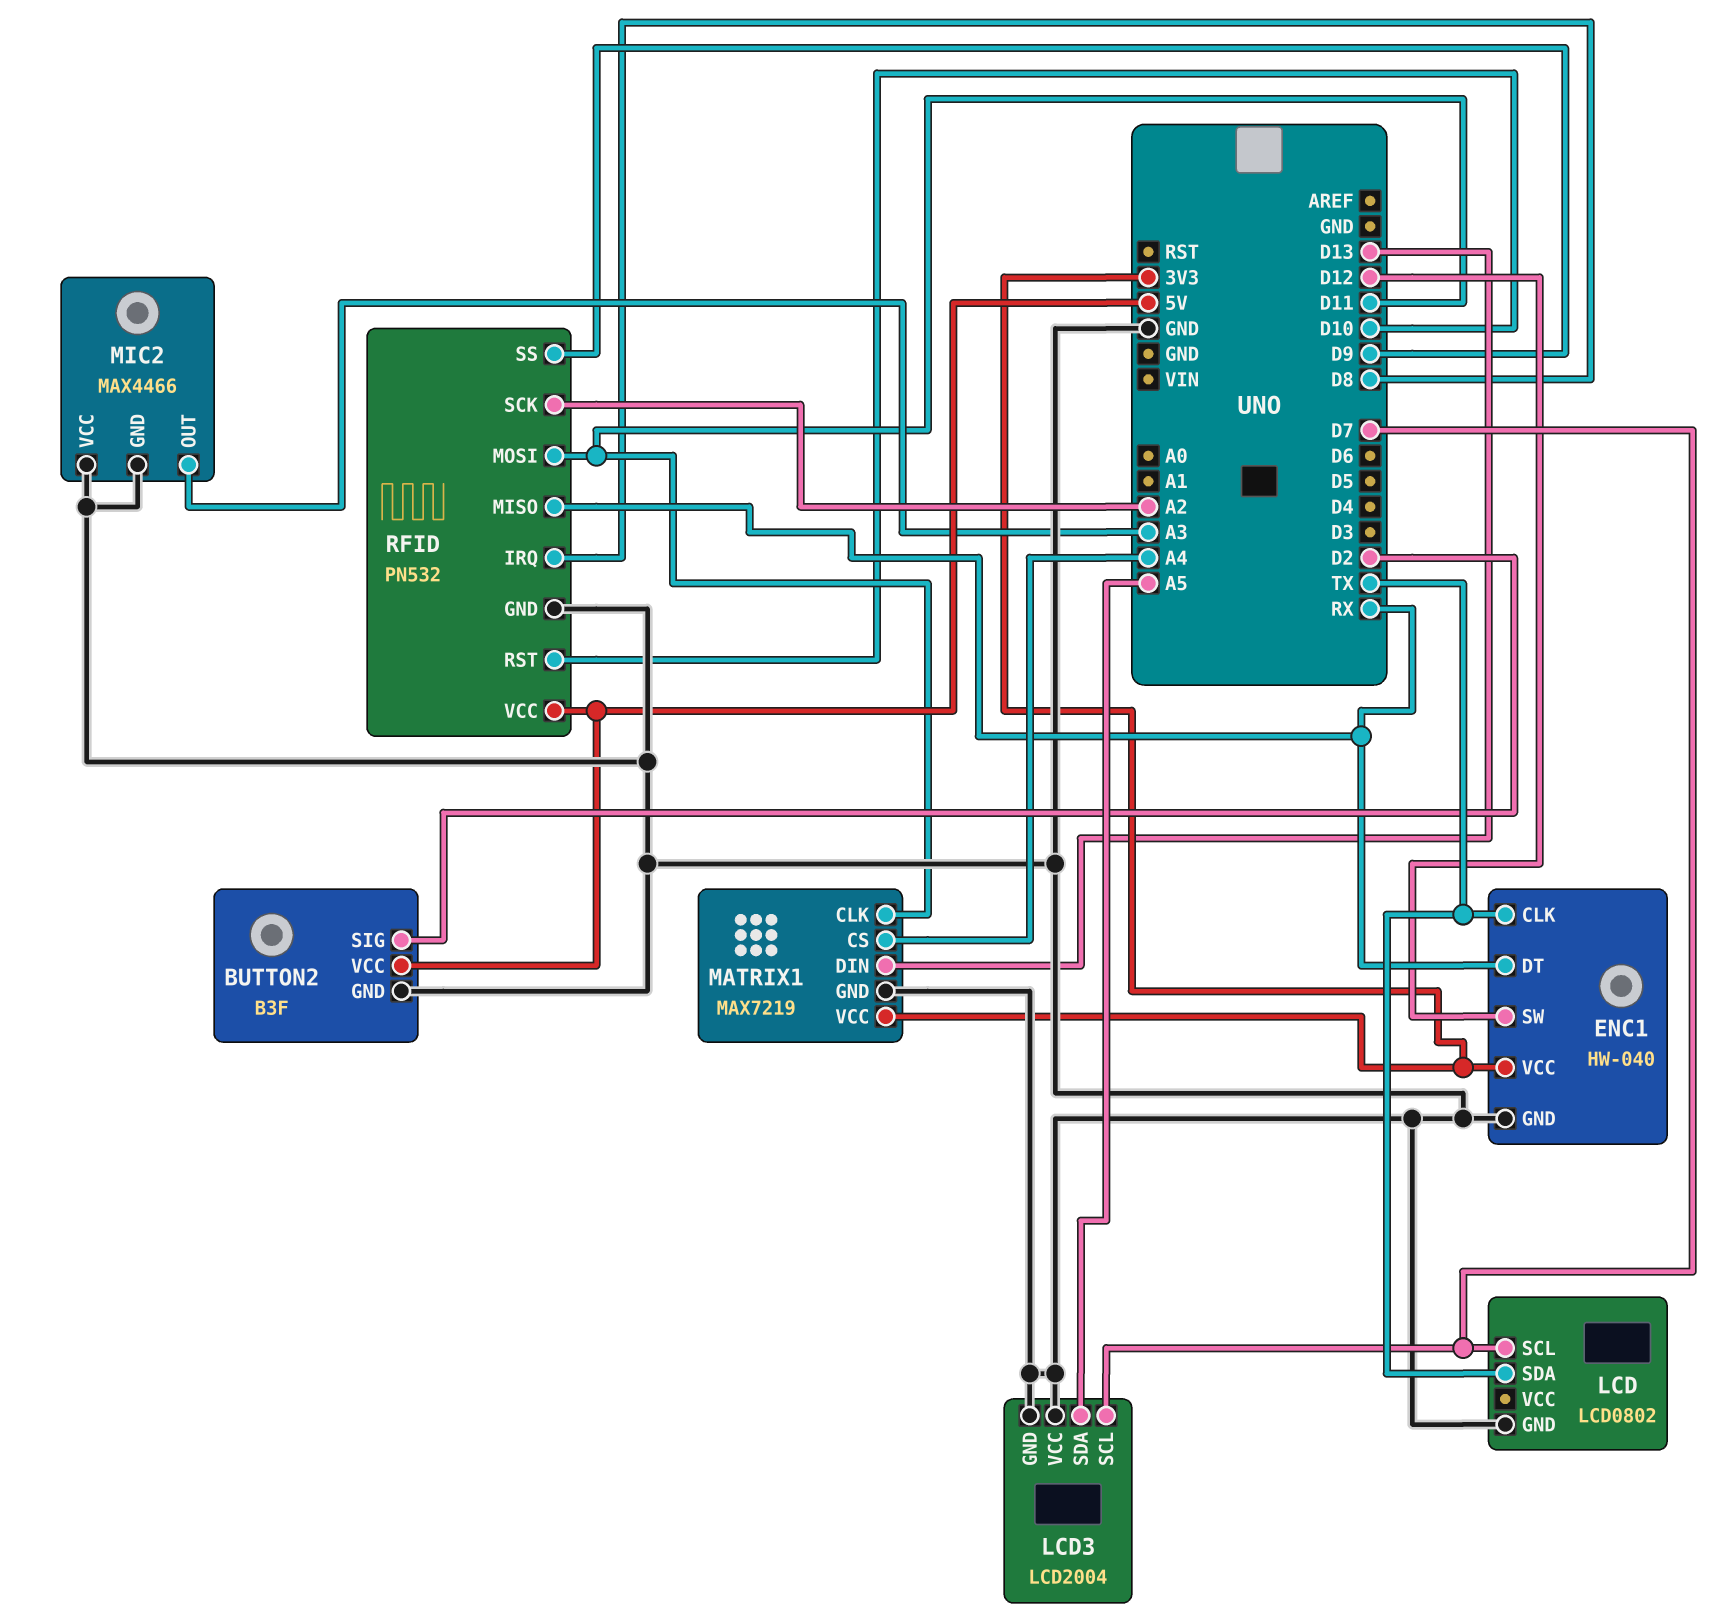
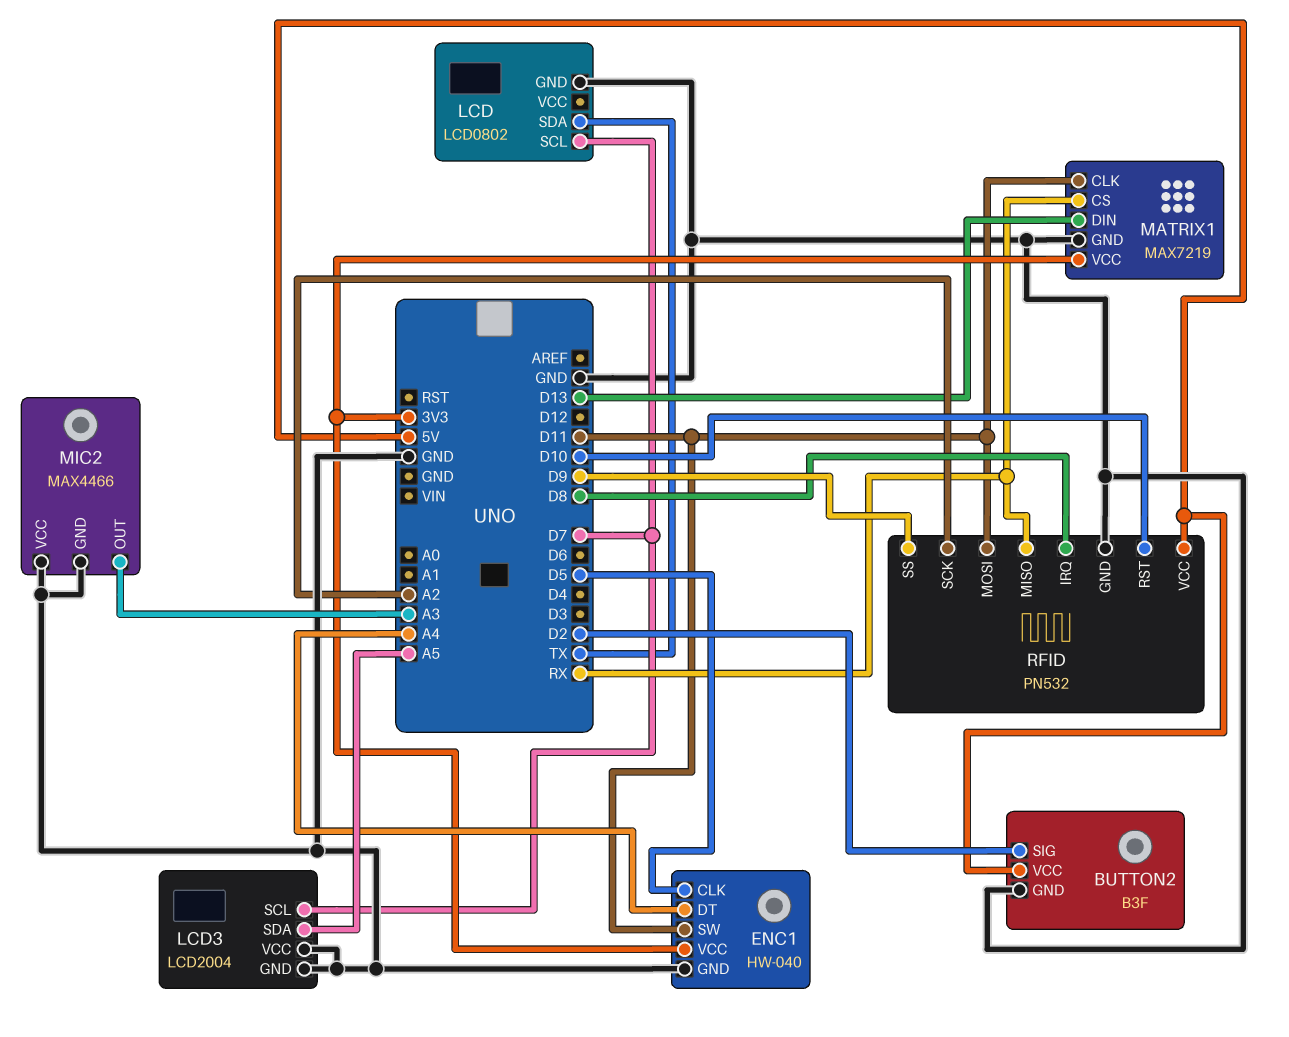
ENC1 pin CLK: TX -> D5
ENC1 pin DT: RX -> A4
ENC1 pin SW: D12 -> D11
MATRIX1 pin CS: A4 -> RX

